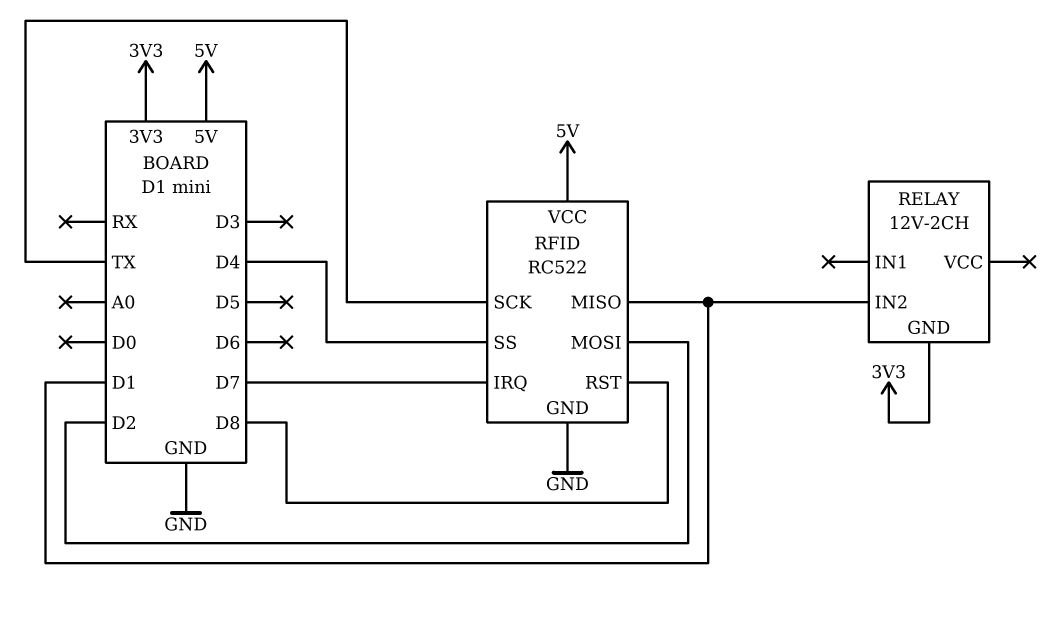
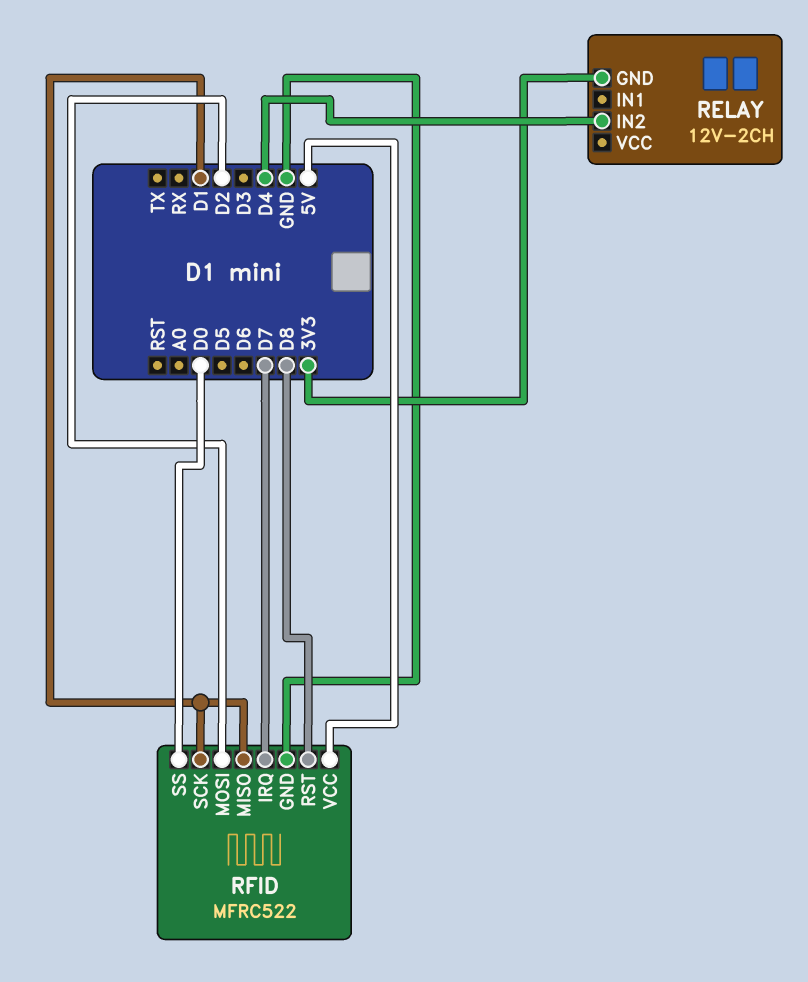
RELAY pin IN2: D1 -> D4
RFID: RC522 -> MFRC522
RFID pin SCK: TX -> D1
RFID pin SS: D4 -> D0

